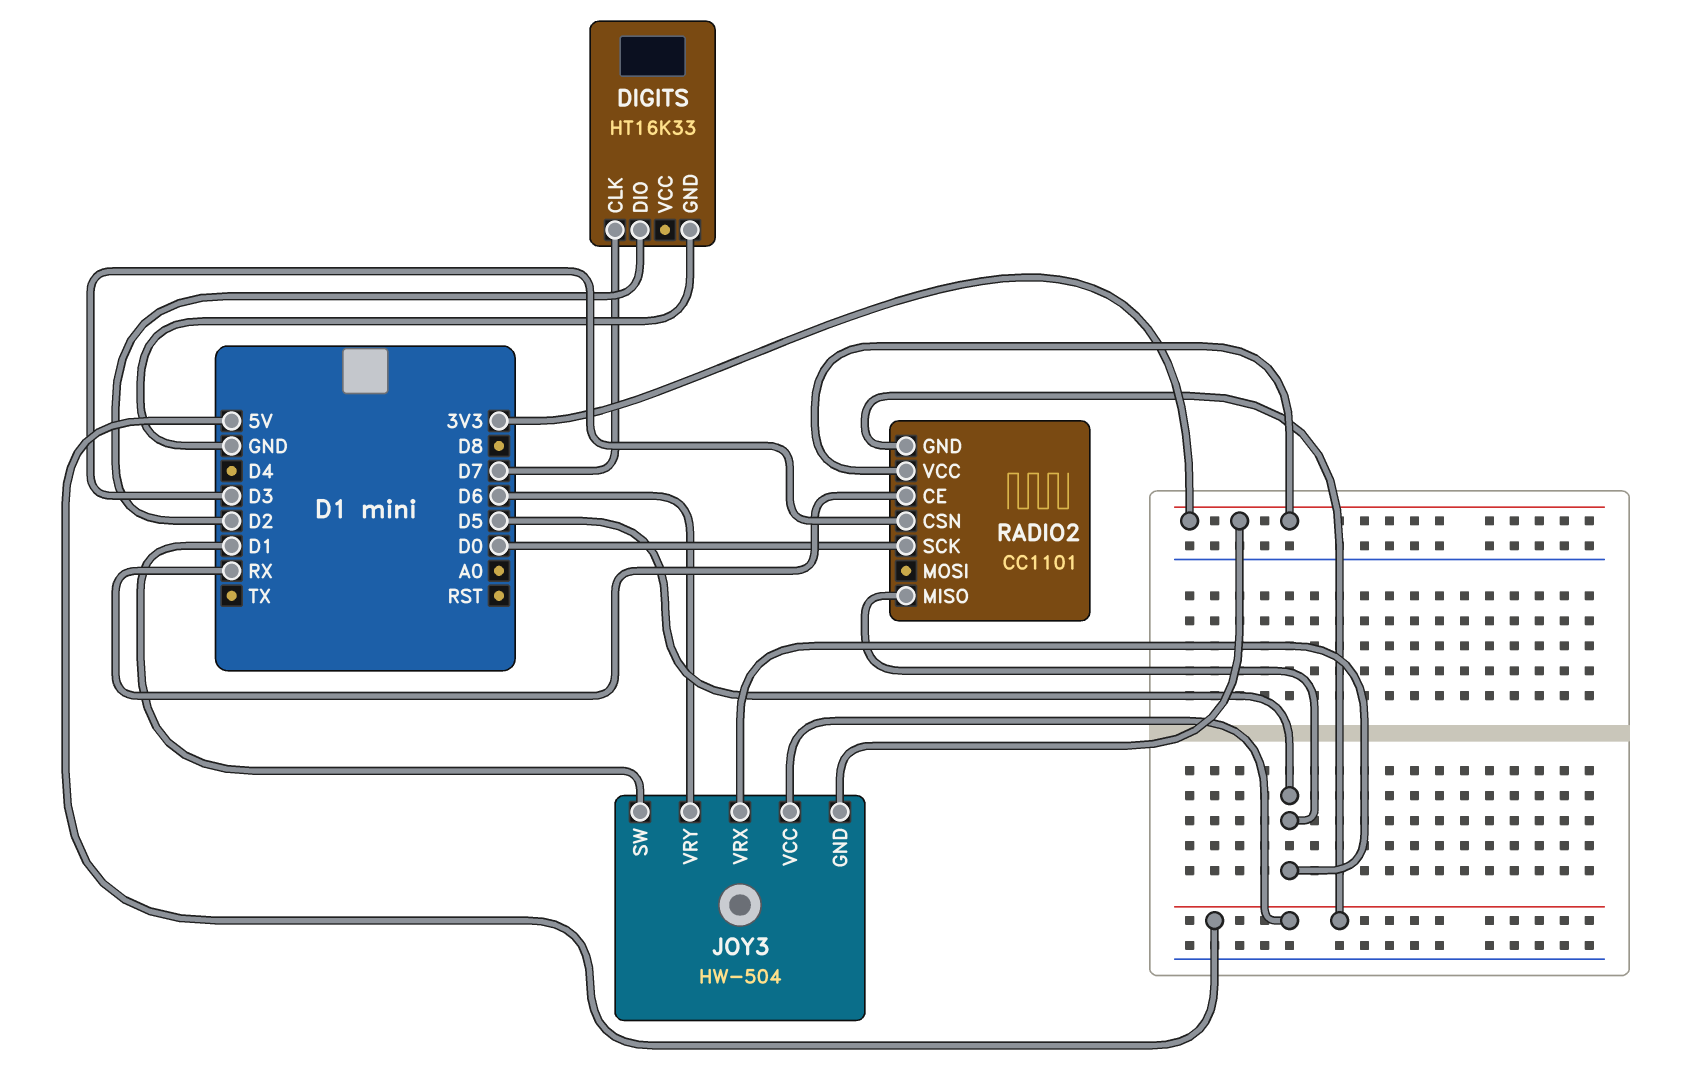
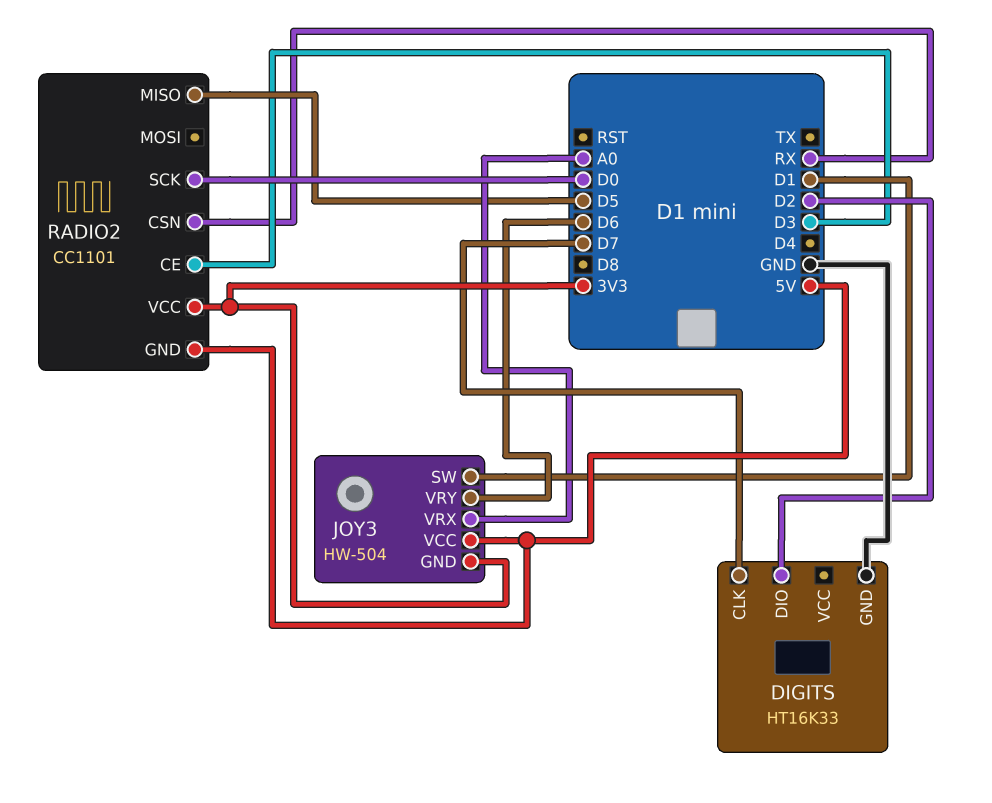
JOY3 pin VRX: D5 -> A0
RADIO2 pin CE: RX -> D3
RADIO2 pin CSN: D3 -> RX

